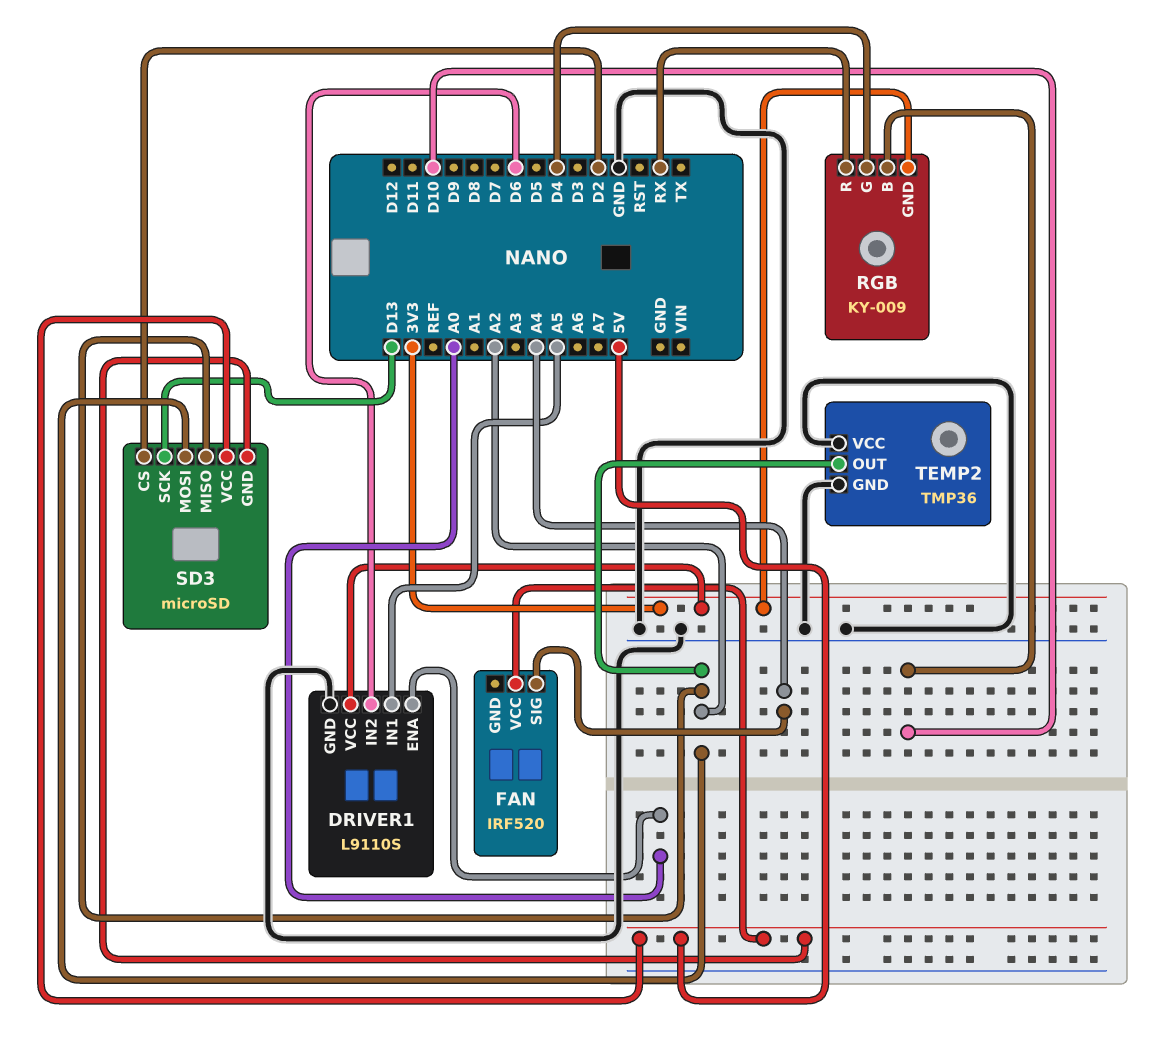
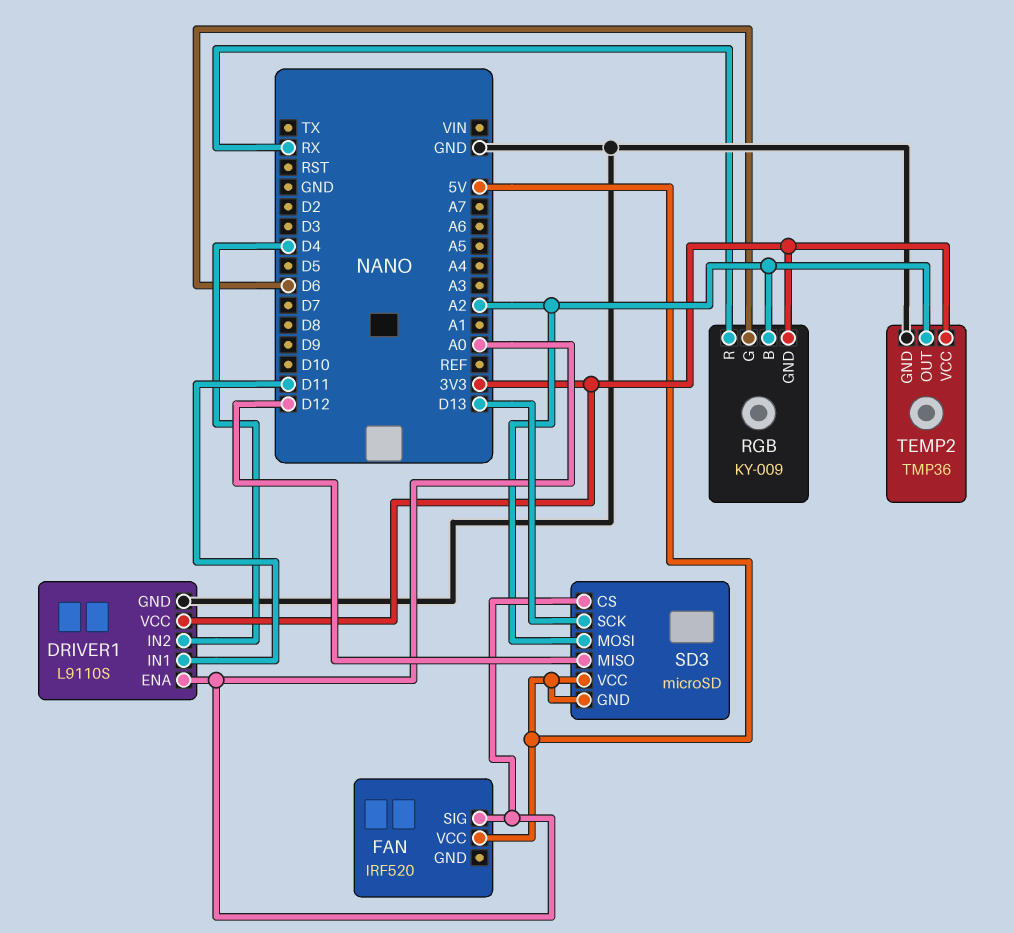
DRIVER1 pin IN1: A5 -> D11
DRIVER1 pin IN2: D6 -> D4
FAN pin SIG: A4 -> A0
RGB pin B: D10 -> A2
RGB pin G: D4 -> D6
SD3 pin CS: D2 -> A0
SD3 pin MISO: A2 -> D12
TEMP2 pin VCC: GND -> 3V3

